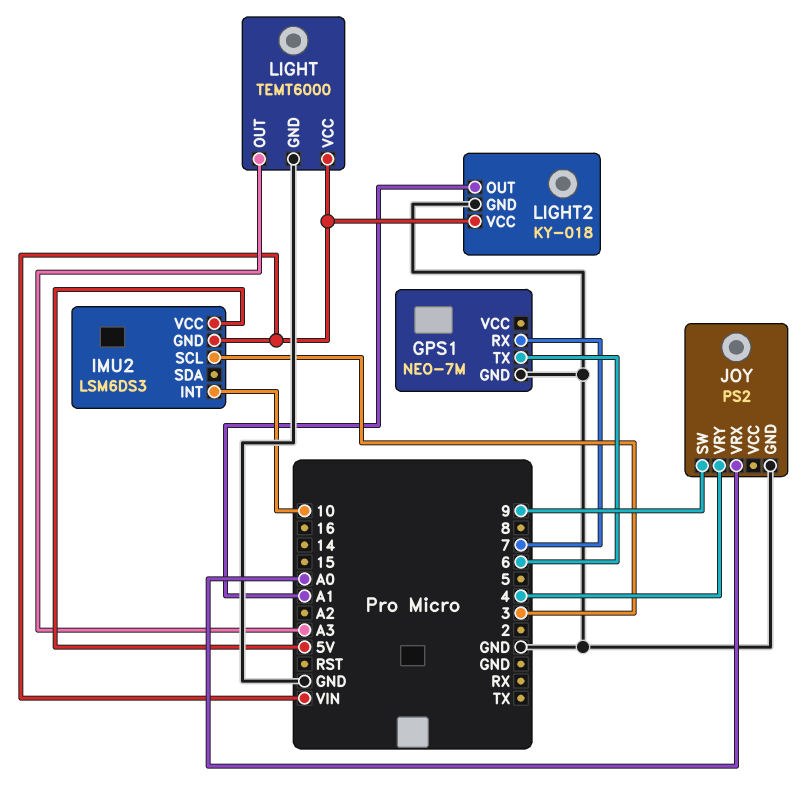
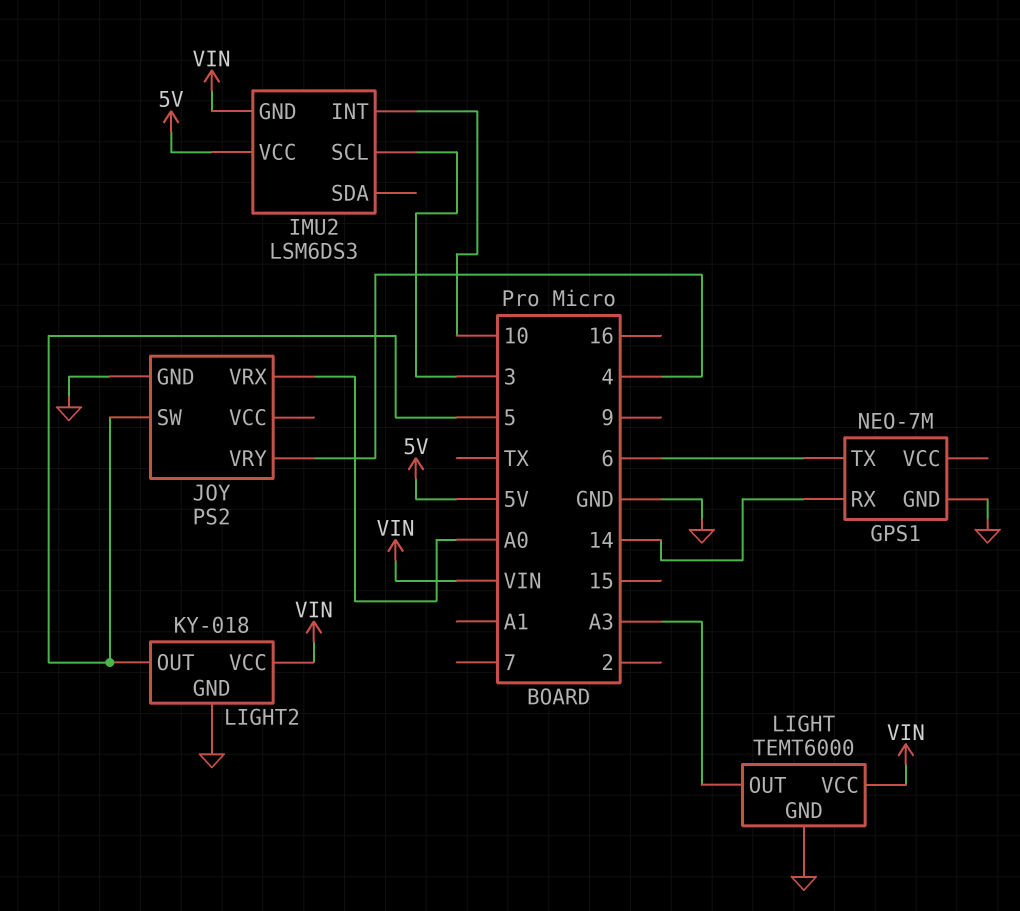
GPS1 pin RX: 7 -> 14
JOY pin SW: 9 -> 5
LIGHT2 pin OUT: A1 -> 5

